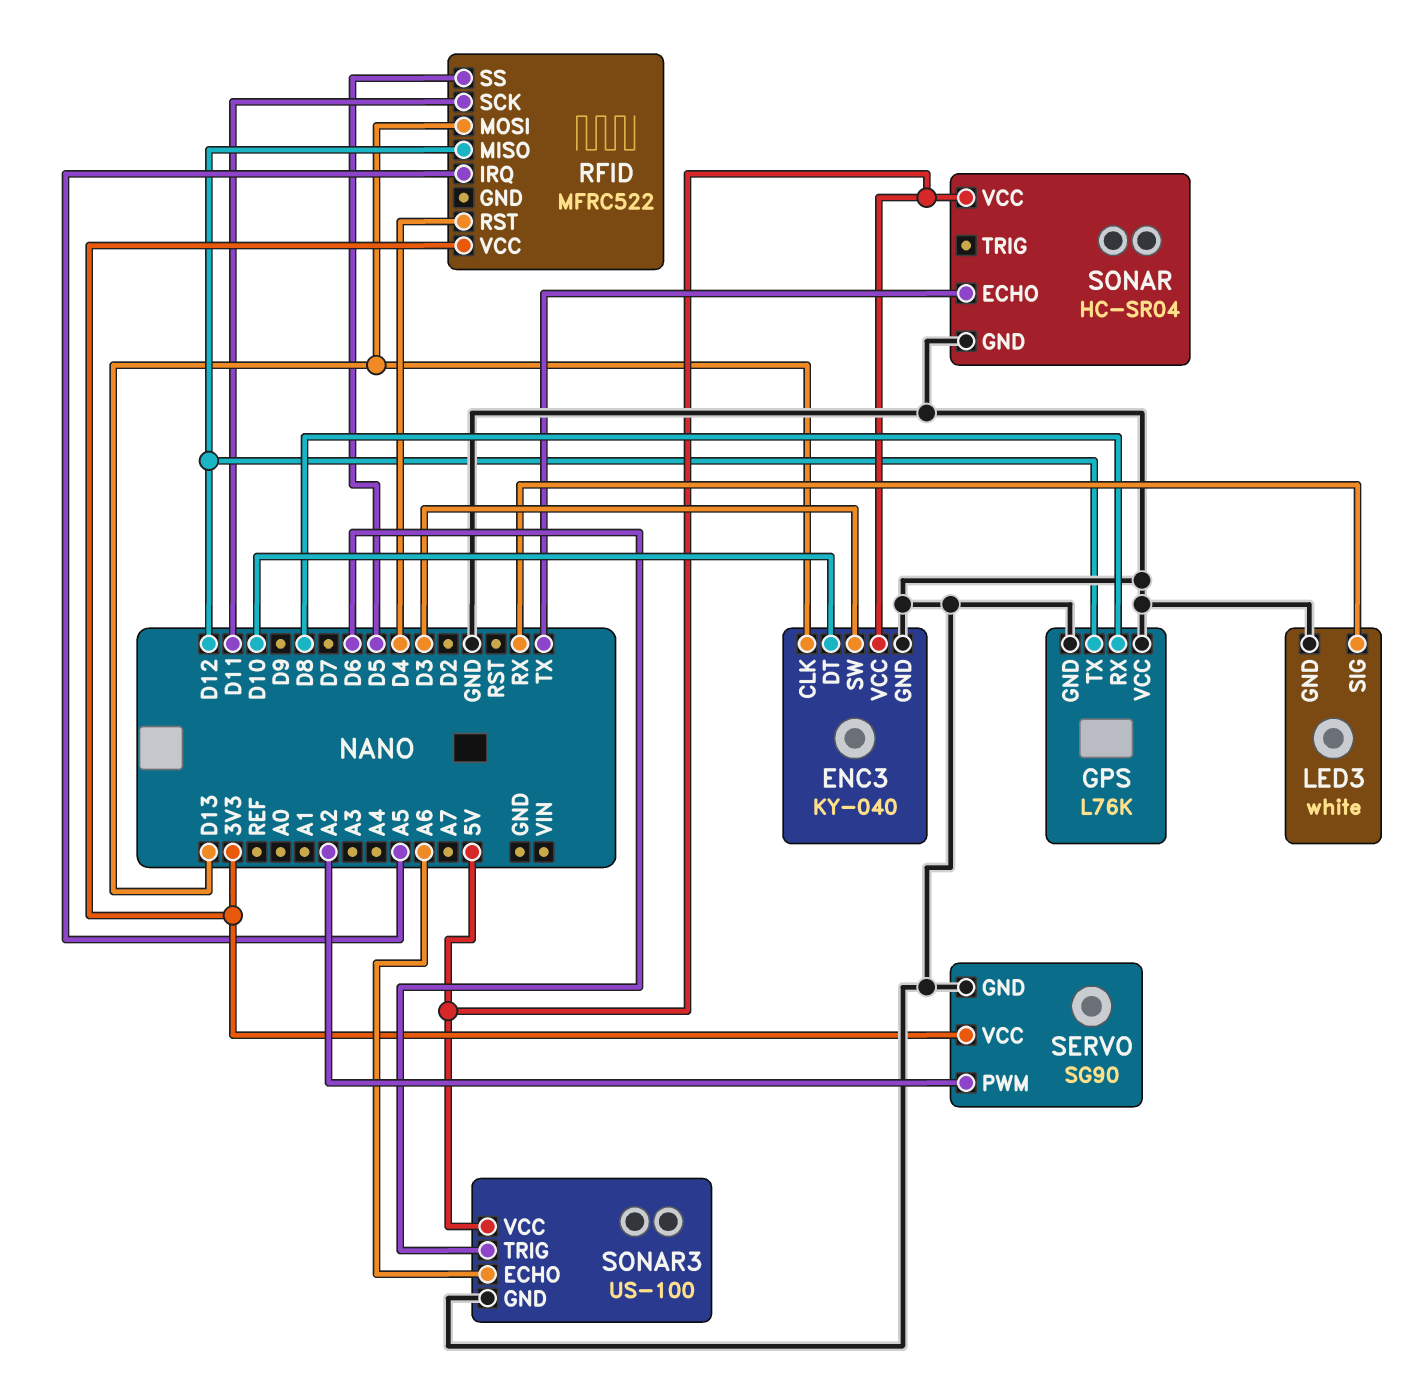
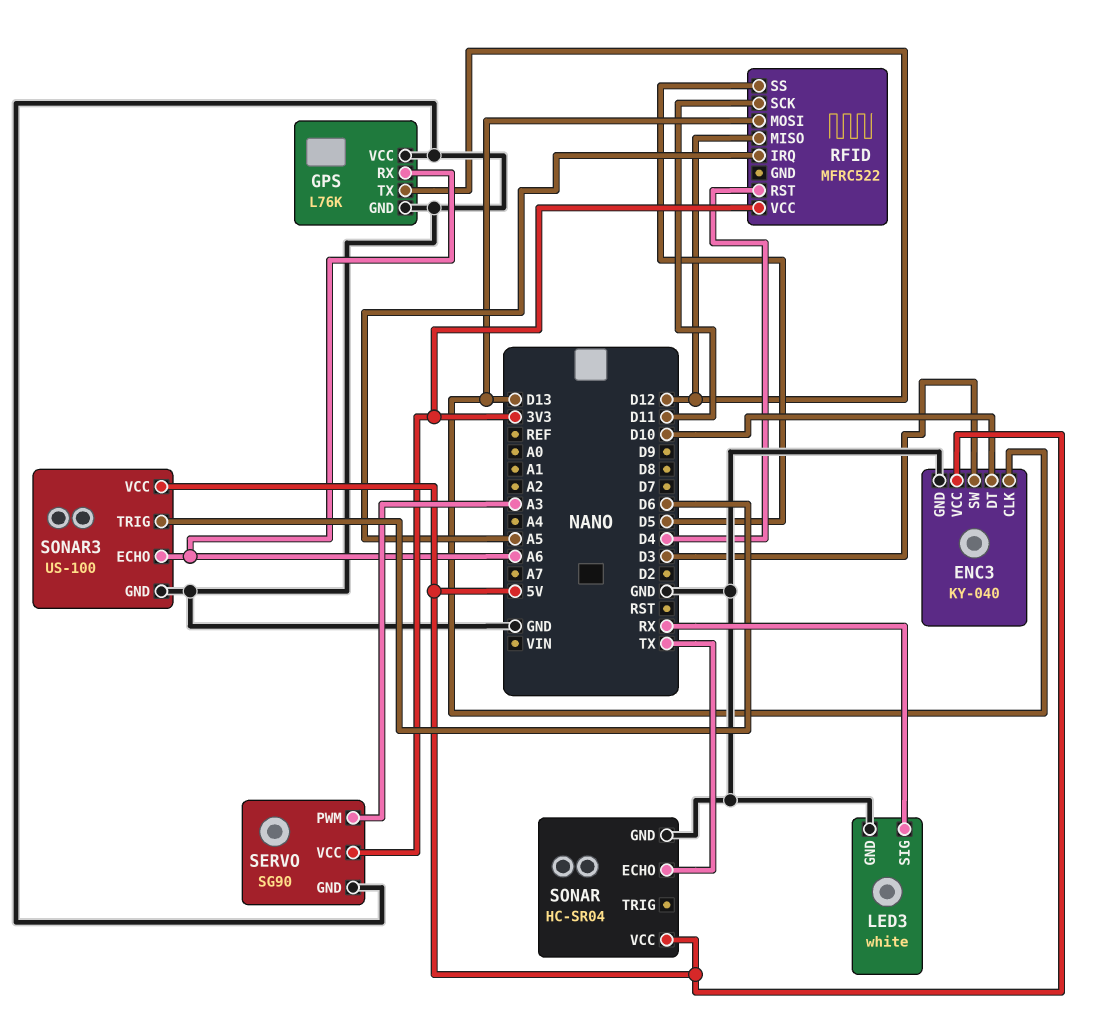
GPS pin RX: D8 -> A6
SERVO pin PWM: A2 -> A3

